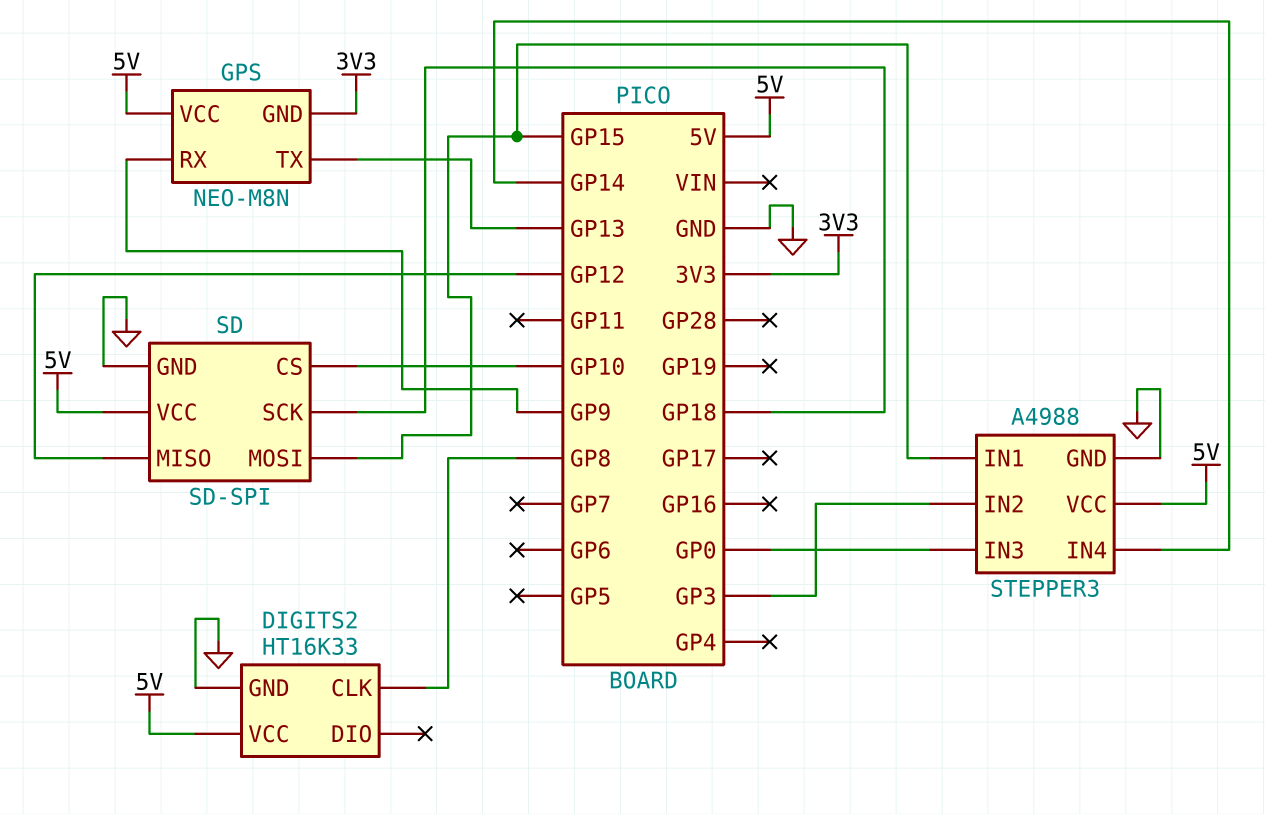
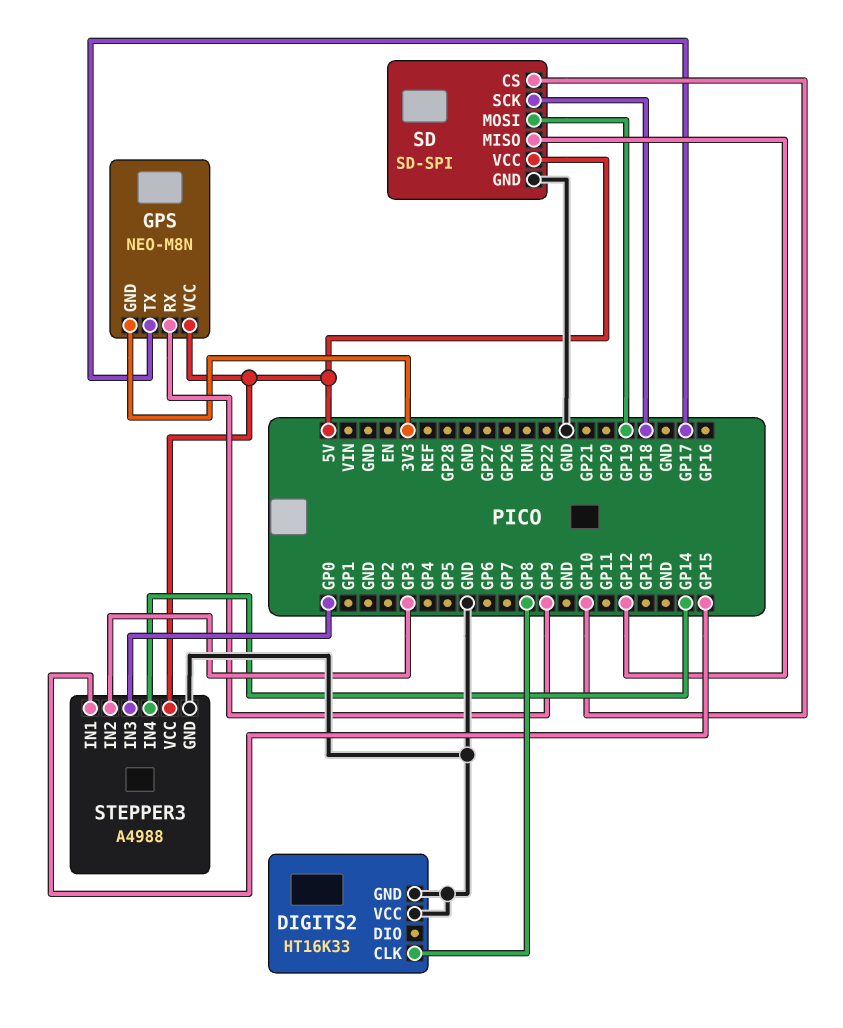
DIGITS2 pin VCC: 5V -> GND
GPS pin TX: GP13 -> GP17
SD pin MOSI: GP15 -> GP19

